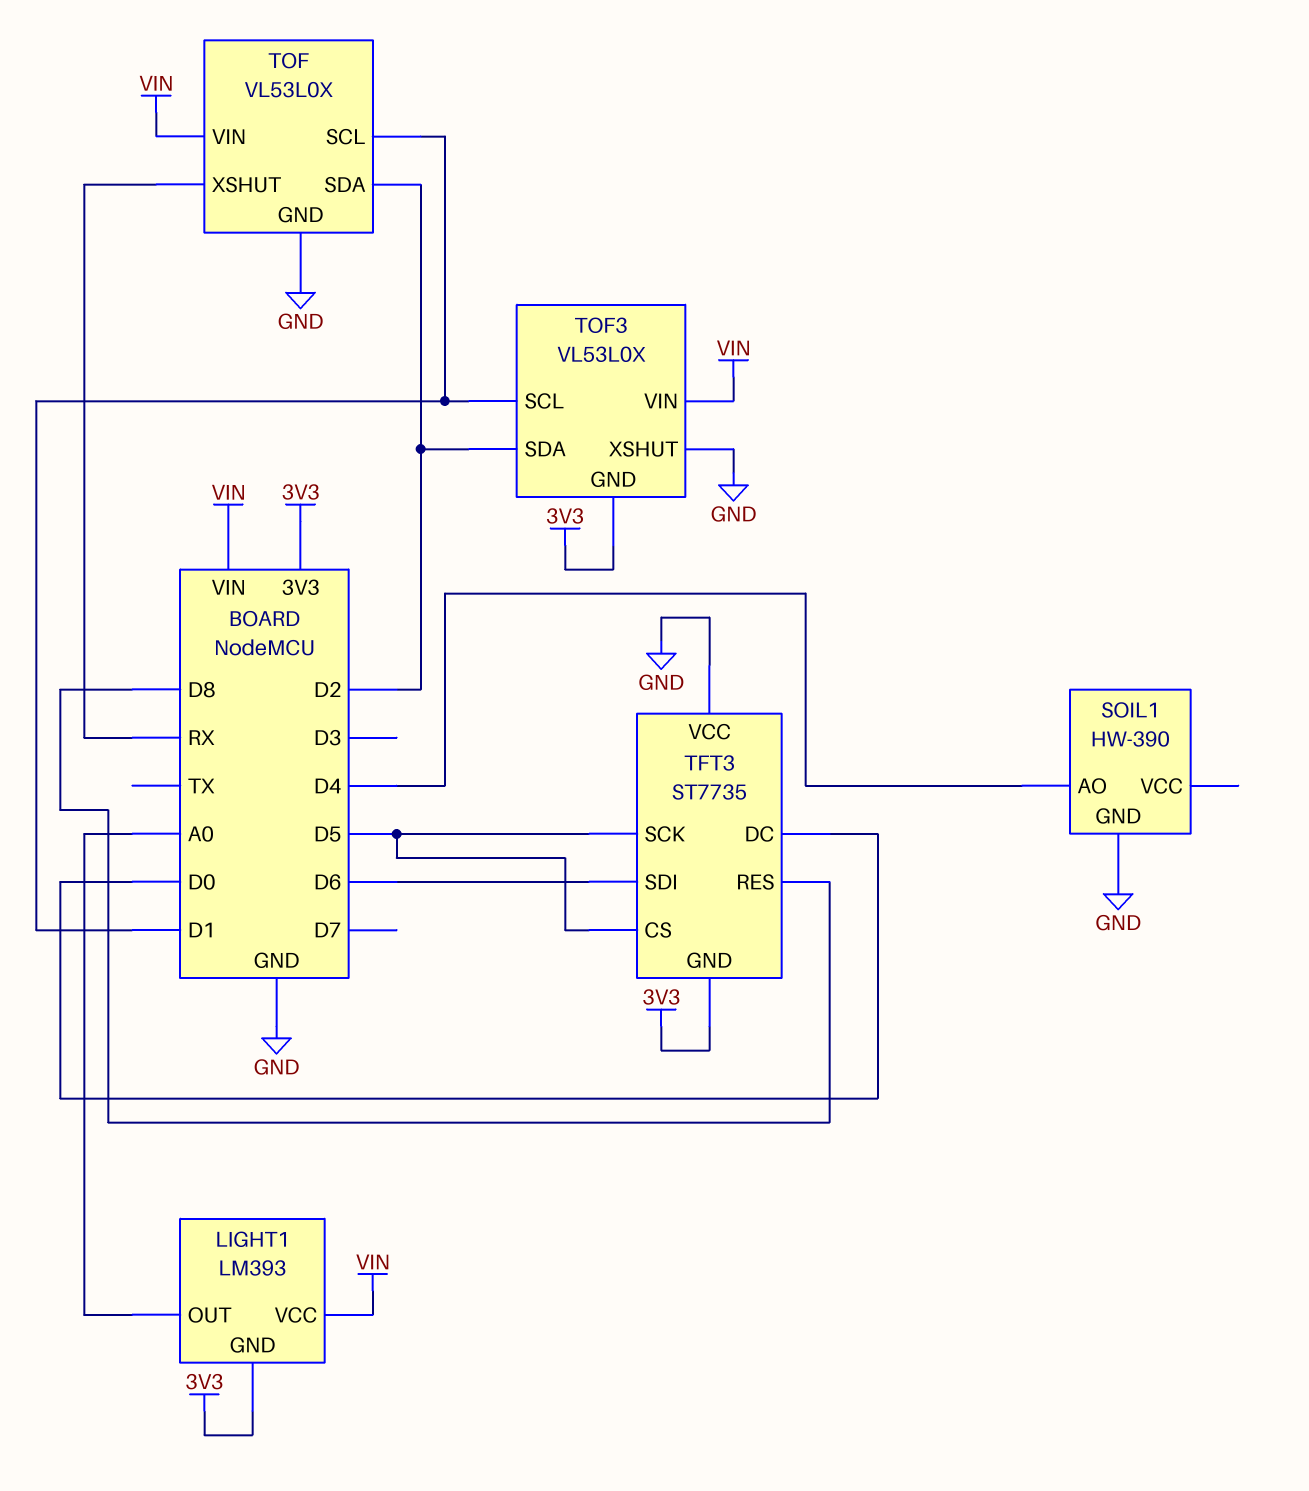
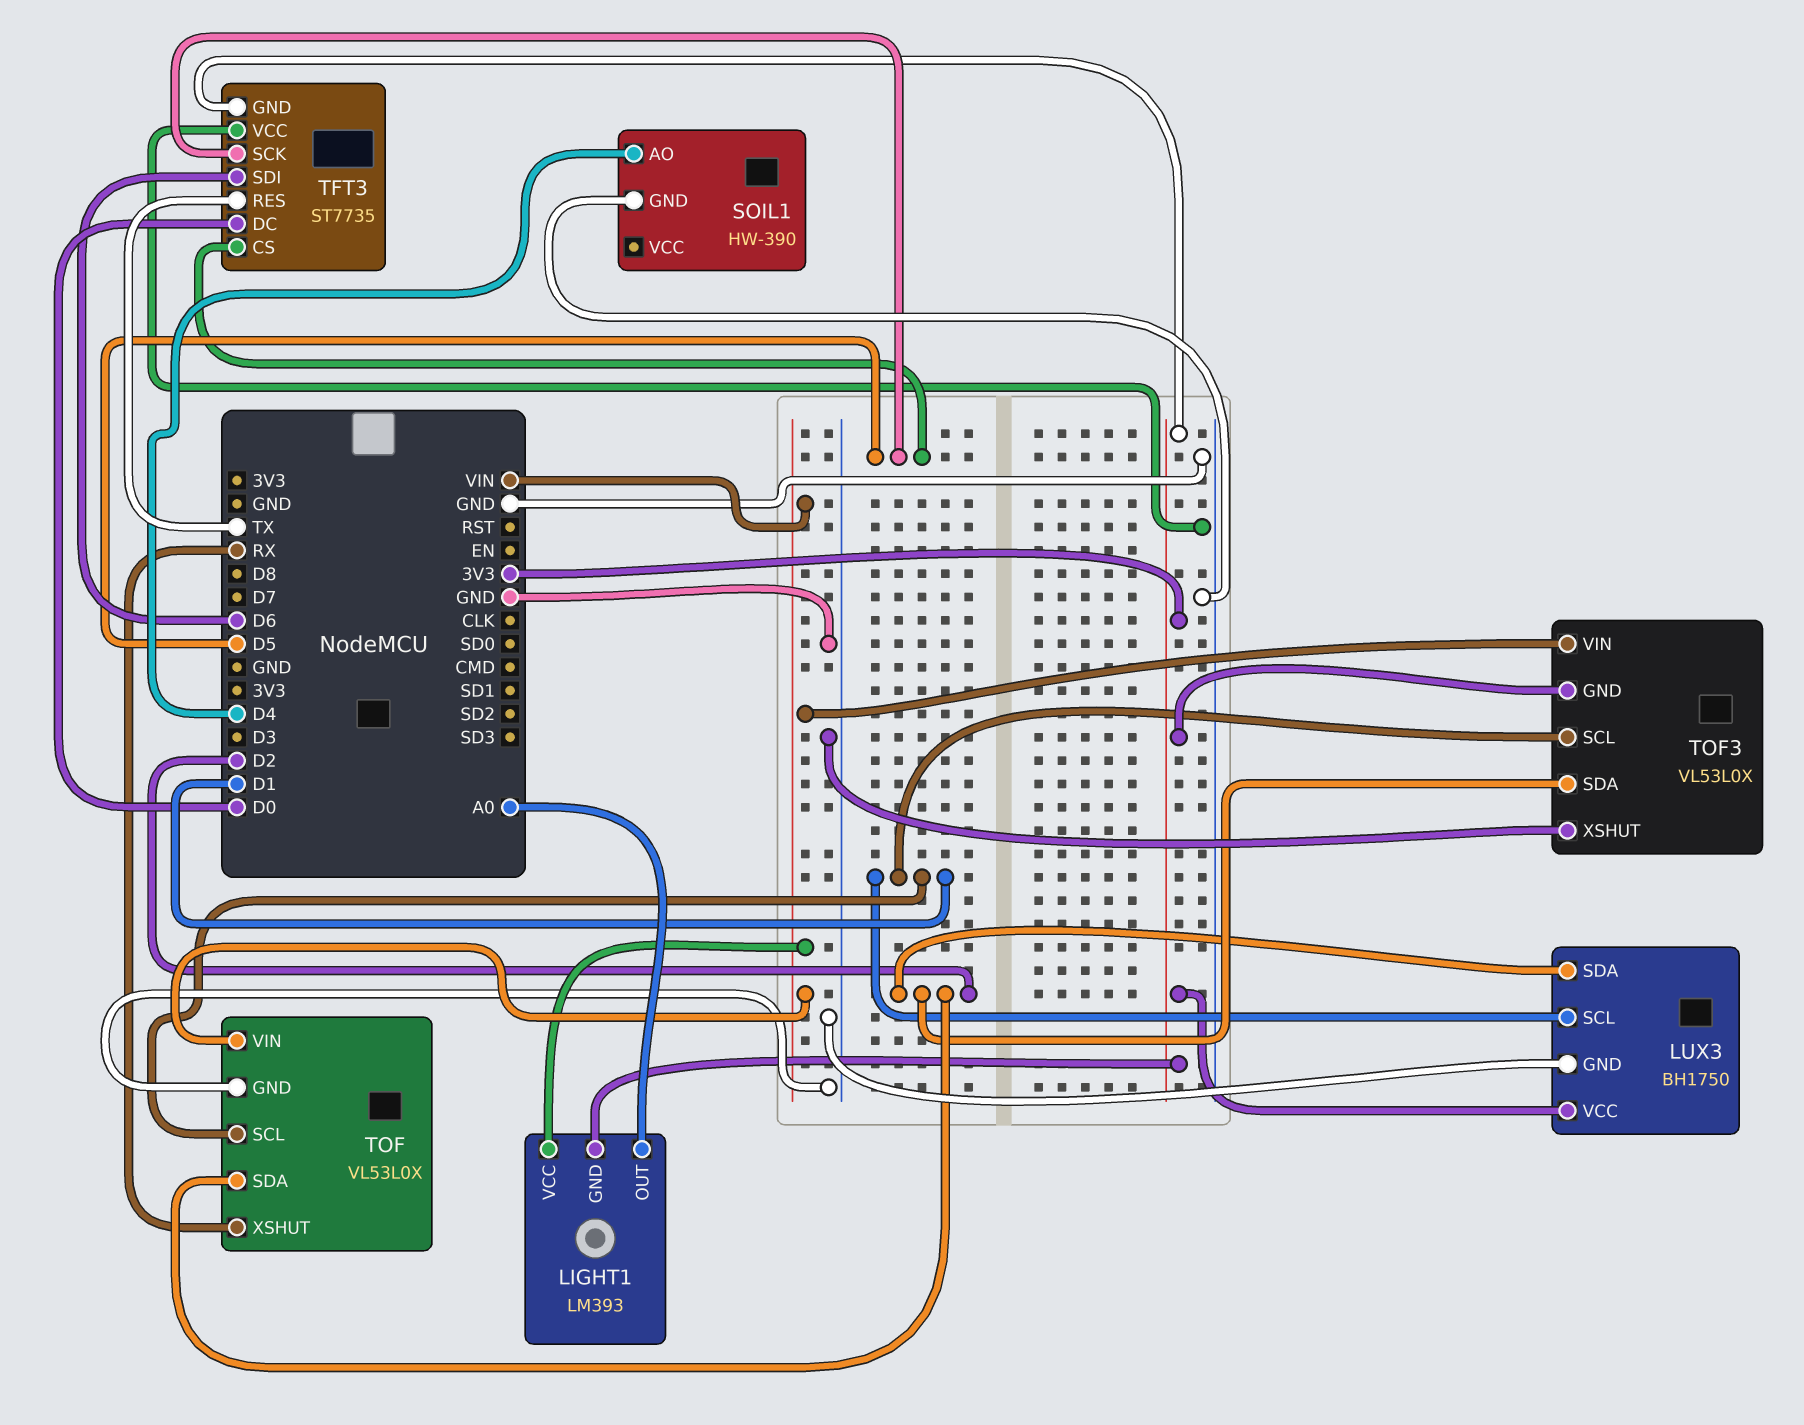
LUX3: none -> BH1750
LUX3 pin GND: none -> GND
LUX3 pin SCL: none -> D1
LUX3 pin SDA: none -> D2
LUX3 pin VCC: none -> 3V3
TFT3 pin RES: D8 -> TX

